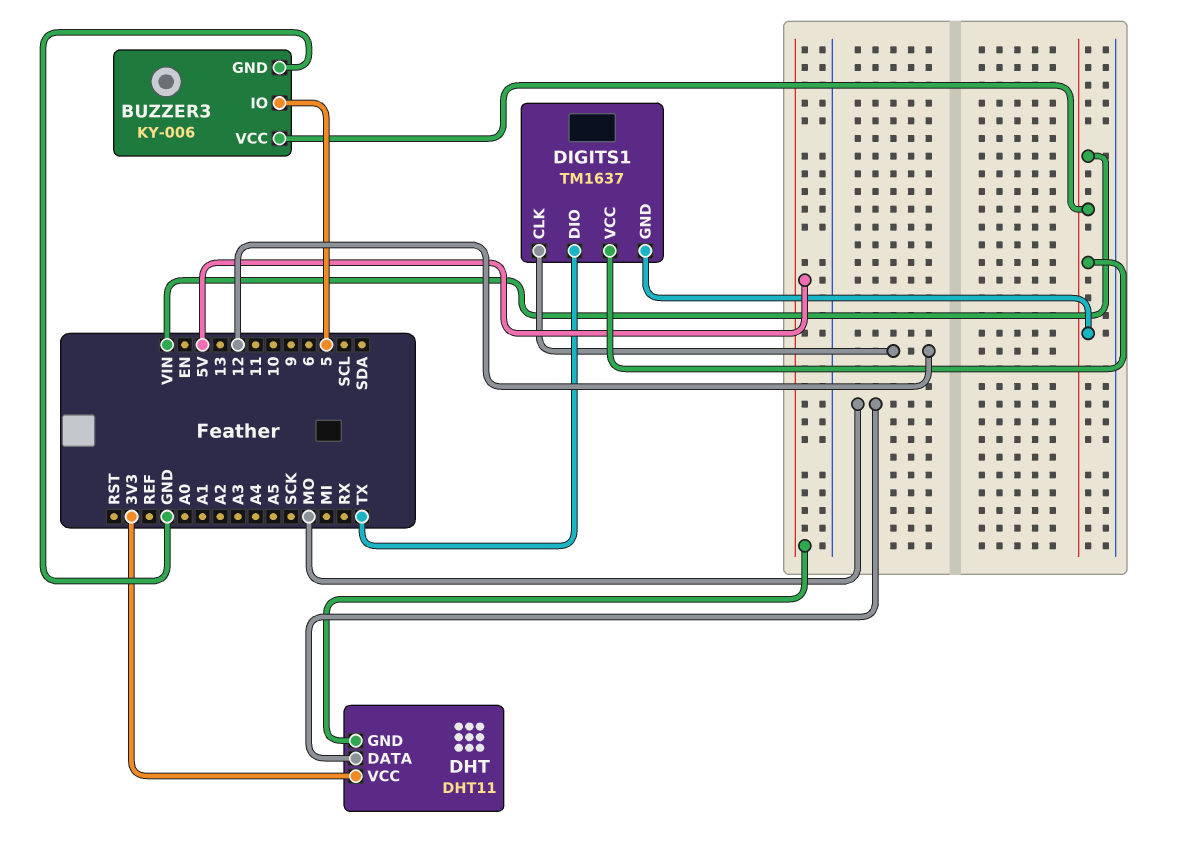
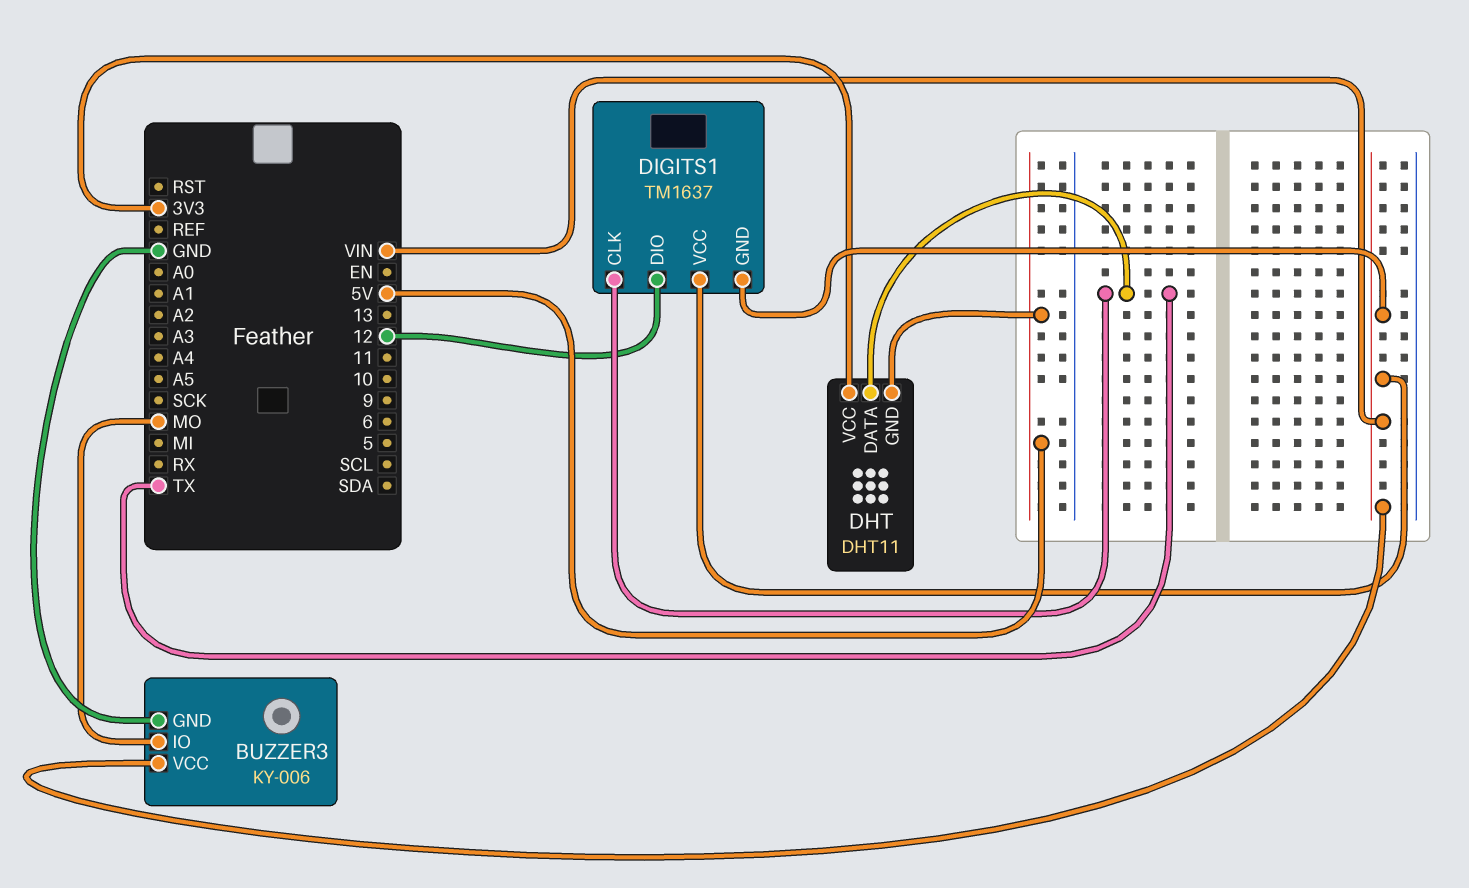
BUZZER3 pin IO: 5 -> MO
DHT pin DATA: MO -> TX
DIGITS1 pin CLK: 12 -> TX
DIGITS1 pin DIO: TX -> 12

